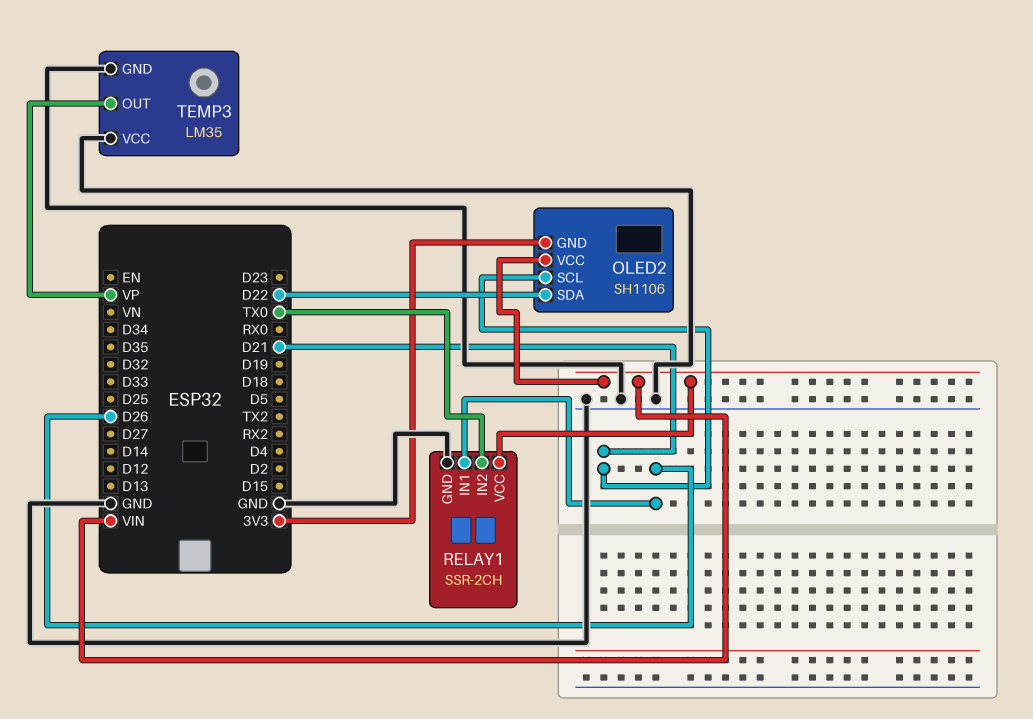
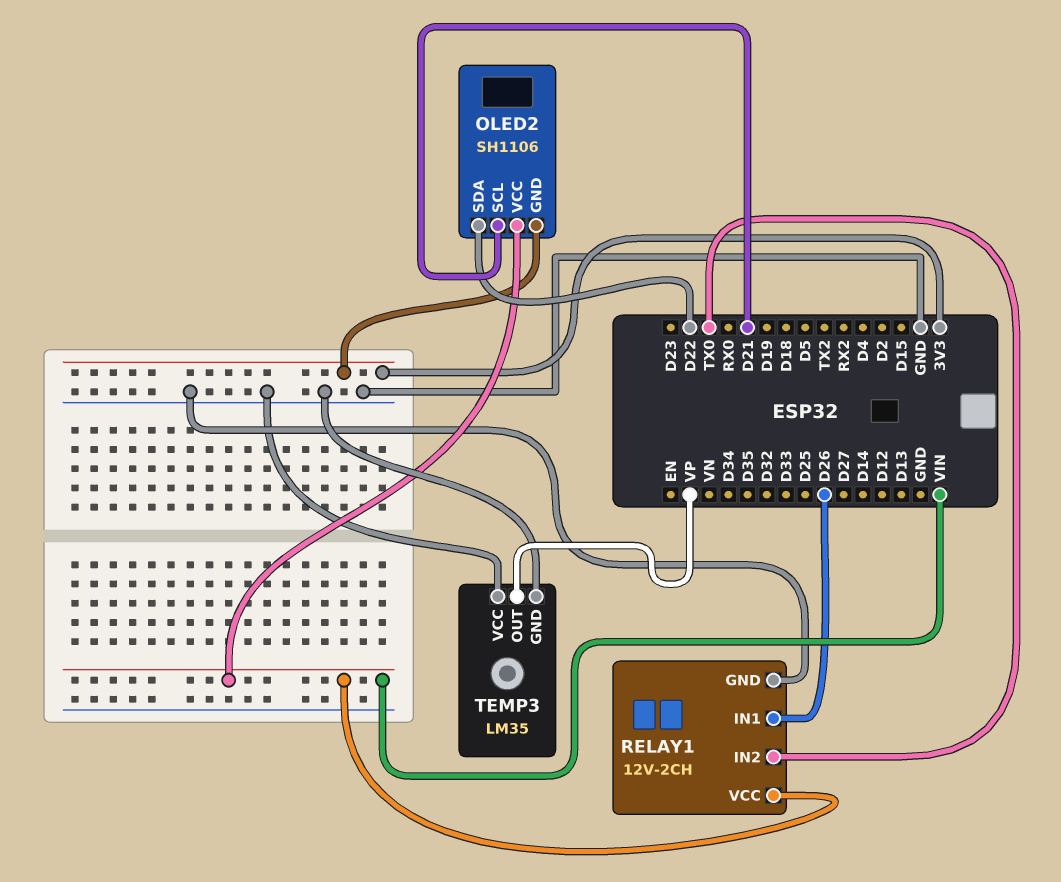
RELAY1: SSR-2CH -> 12V-2CH

